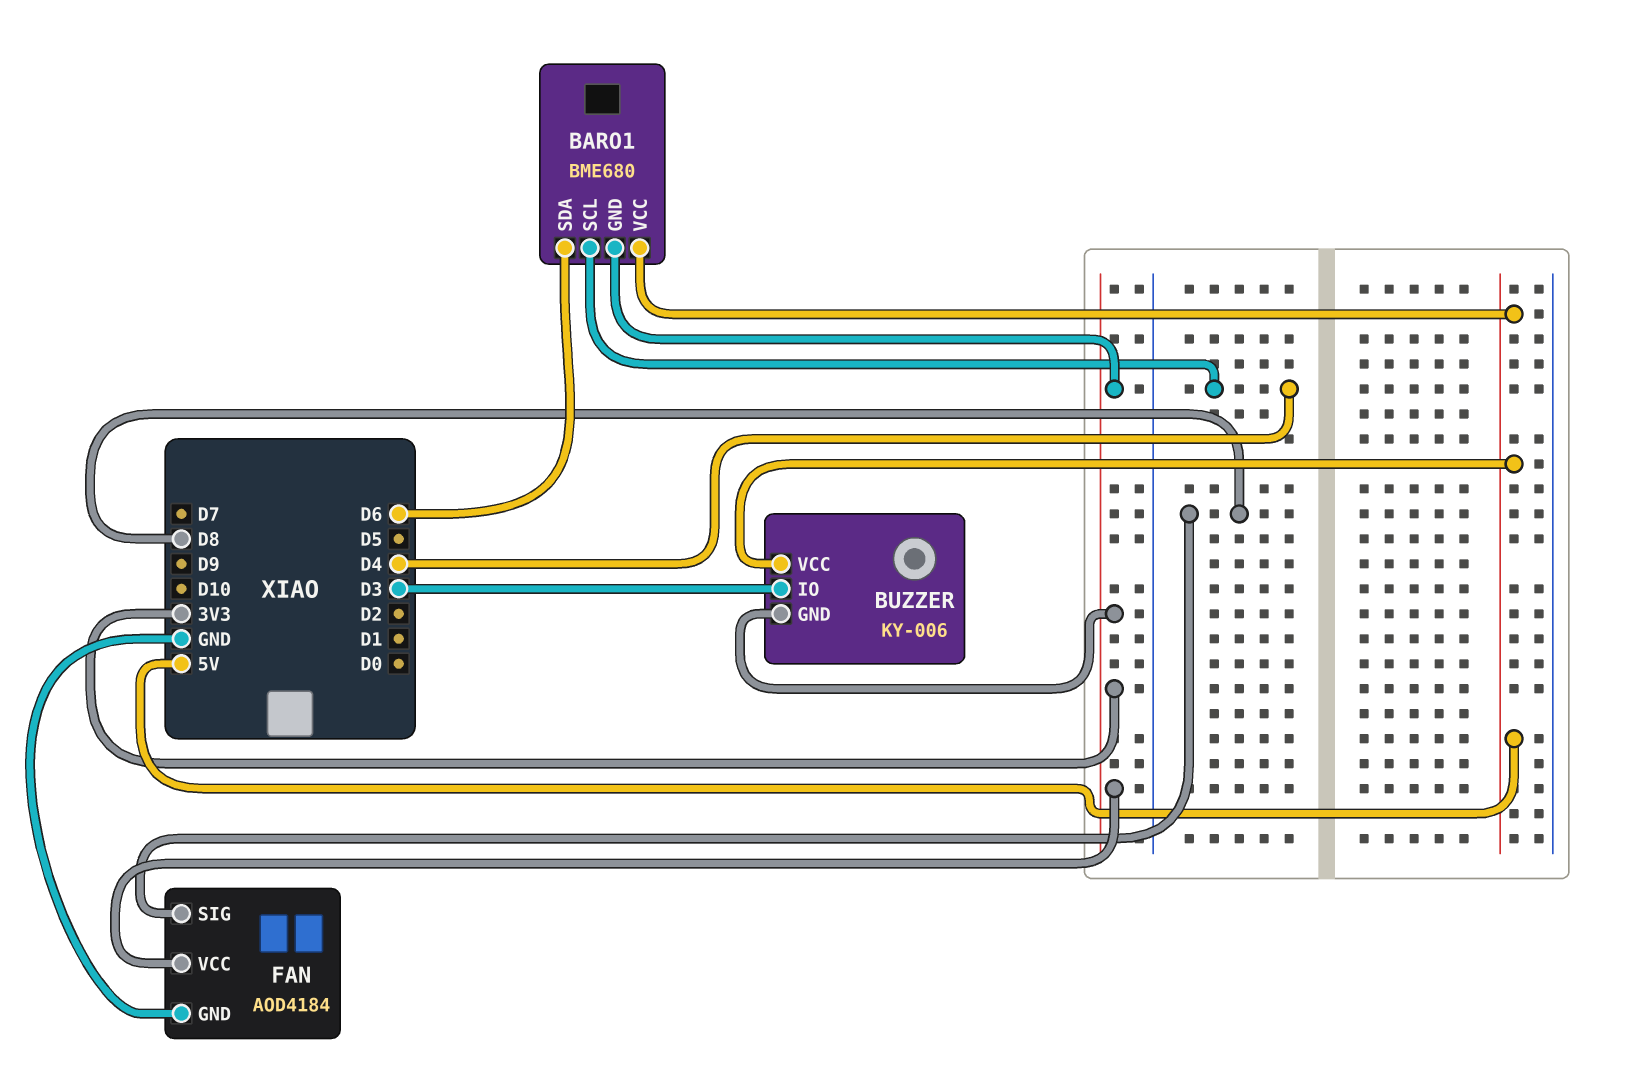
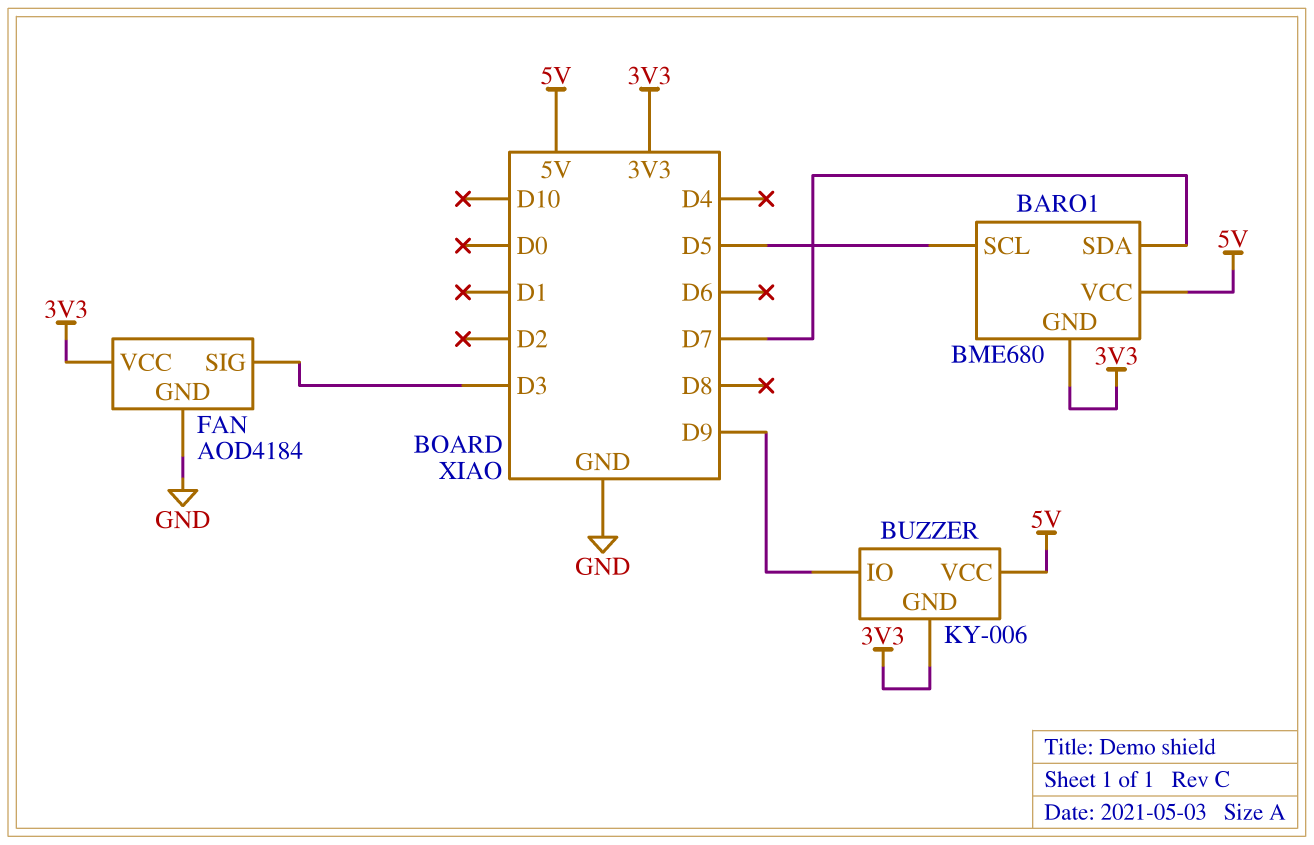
BARO1 pin SCL: D4 -> D5
BARO1 pin SDA: D6 -> D7
BUZZER pin IO: D3 -> D9
FAN pin SIG: D8 -> D3

